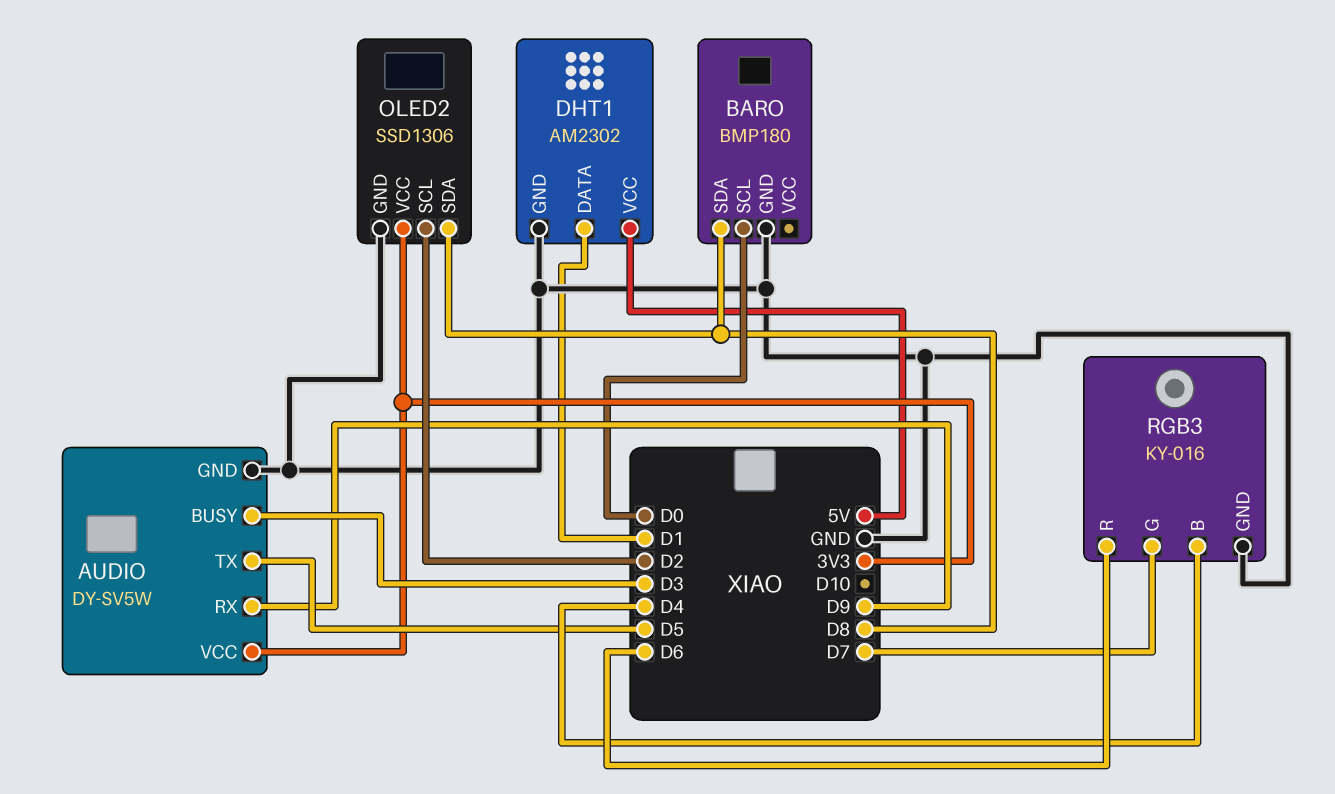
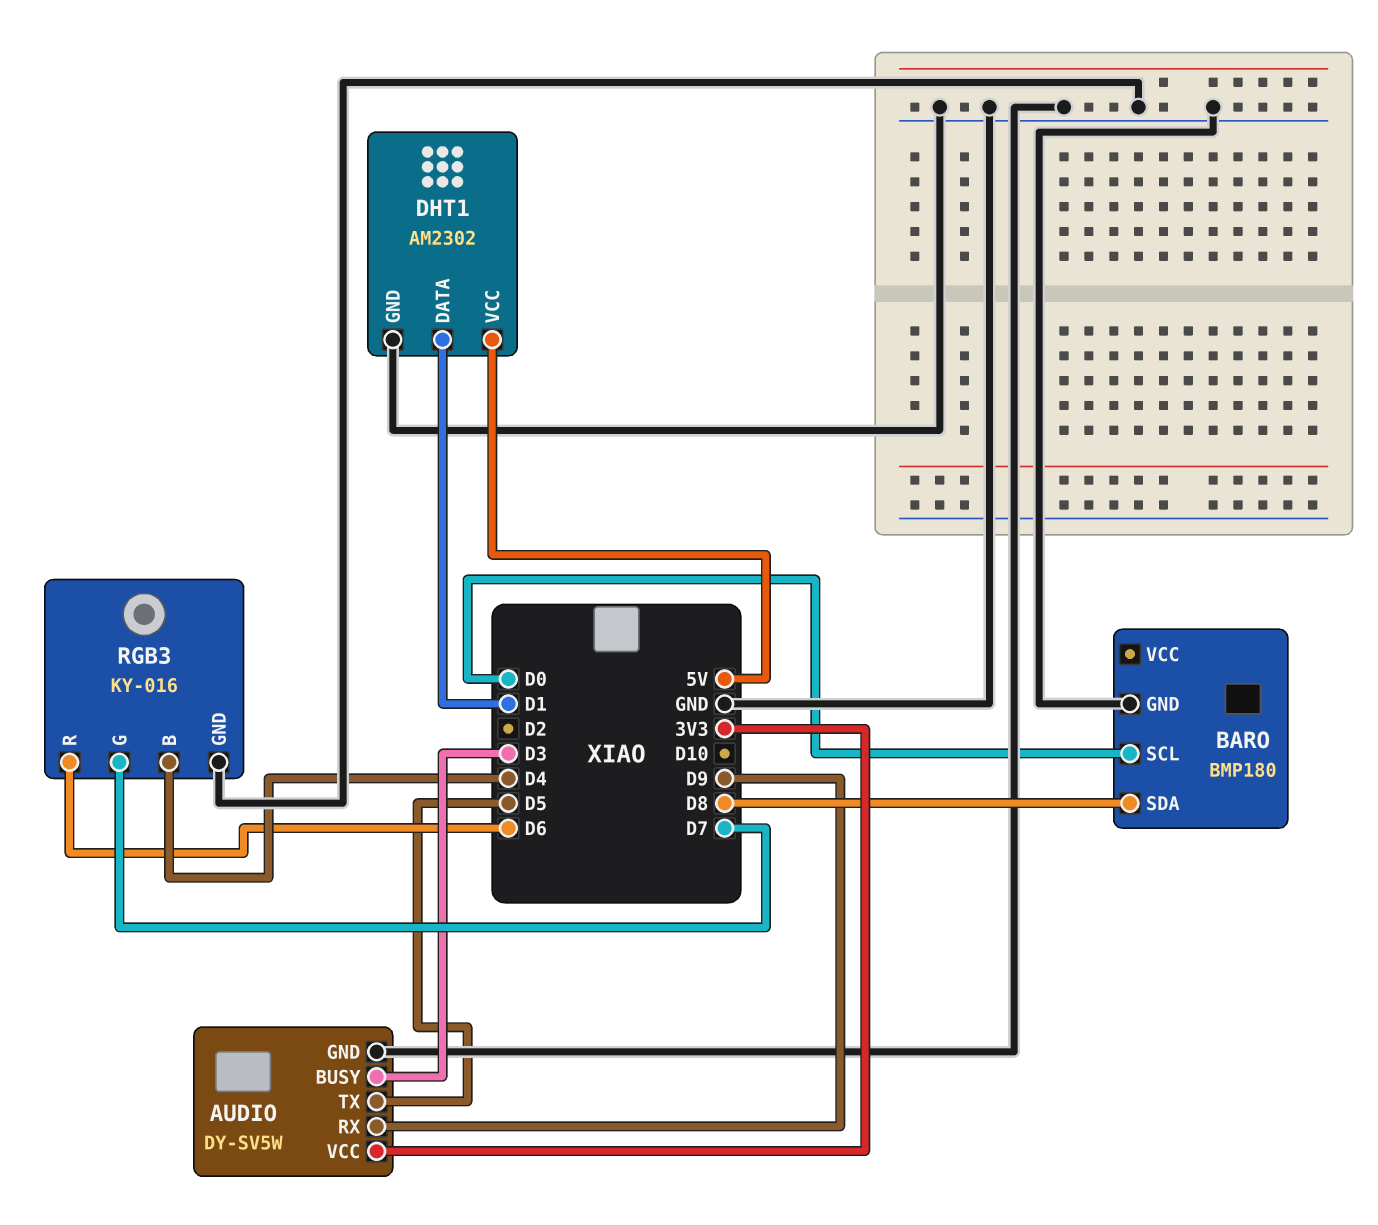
OLED2: SSD1306 -> none
OLED2 pin GND: GND -> none
OLED2 pin SCL: D2 -> none
OLED2 pin SDA: D8 -> none
OLED2 pin VCC: 3V3 -> none

